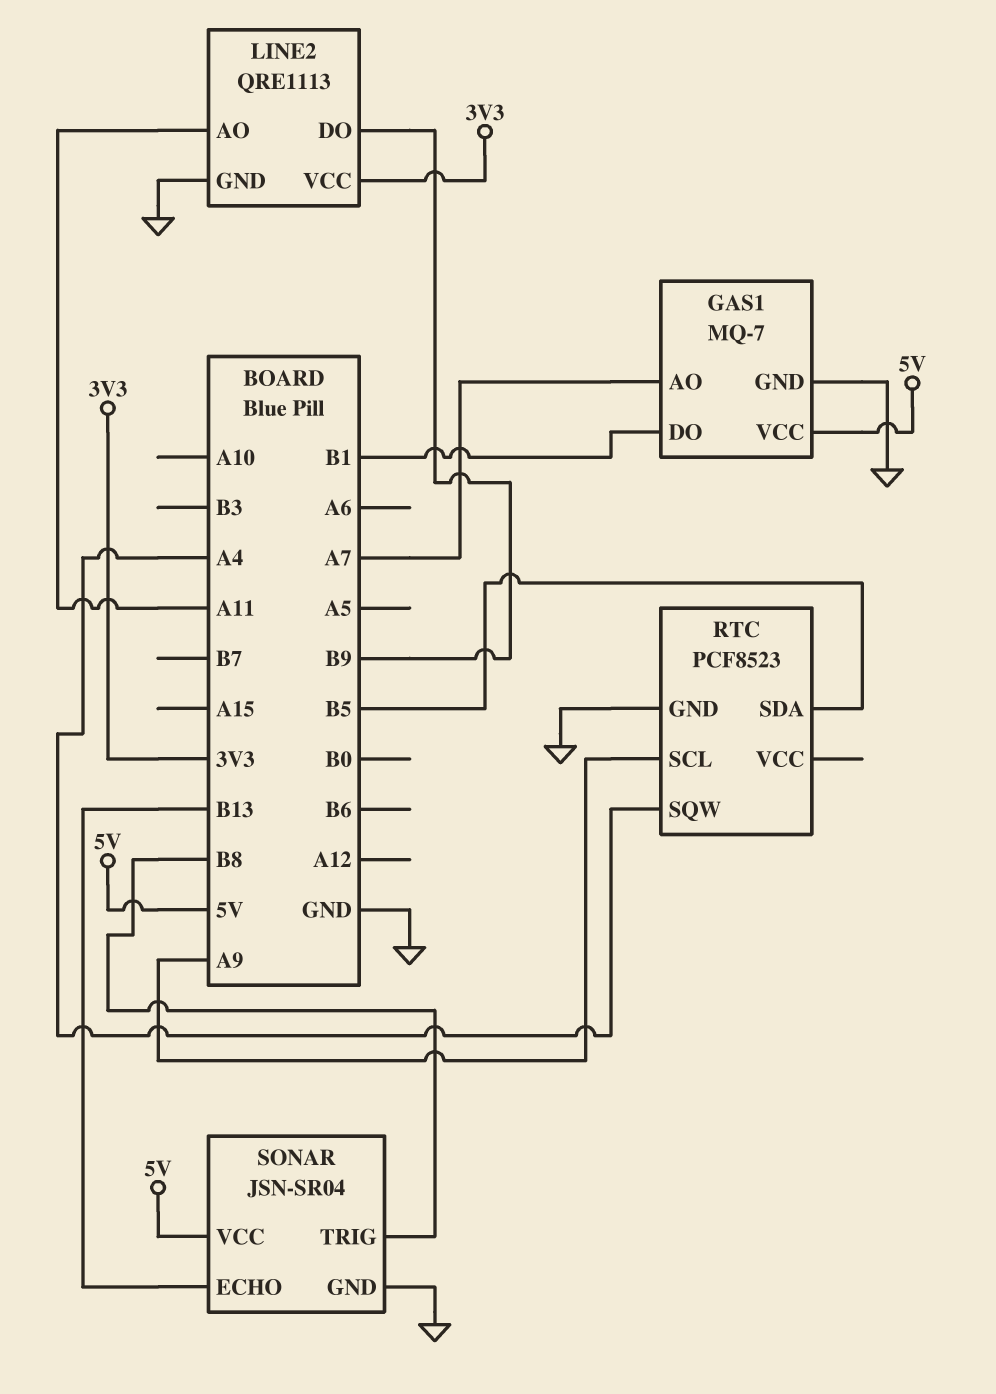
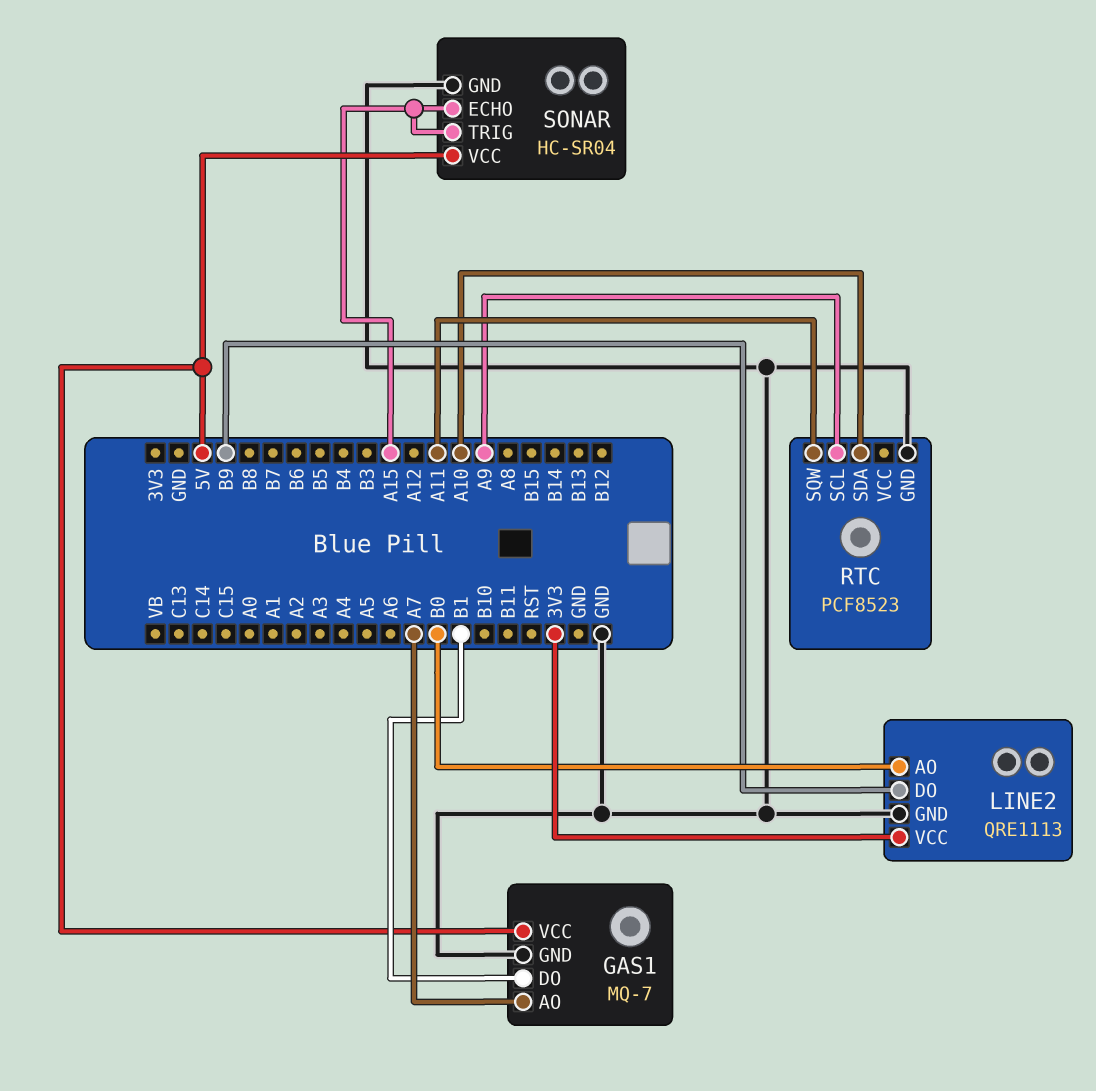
LINE2 pin AO: A11 -> B0
RTC pin SDA: B5 -> A10
RTC pin SQW: A4 -> A11
SONAR: JSN-SR04 -> HC-SR04
SONAR pin ECHO: B13 -> A15
SONAR pin TRIG: B8 -> A15

